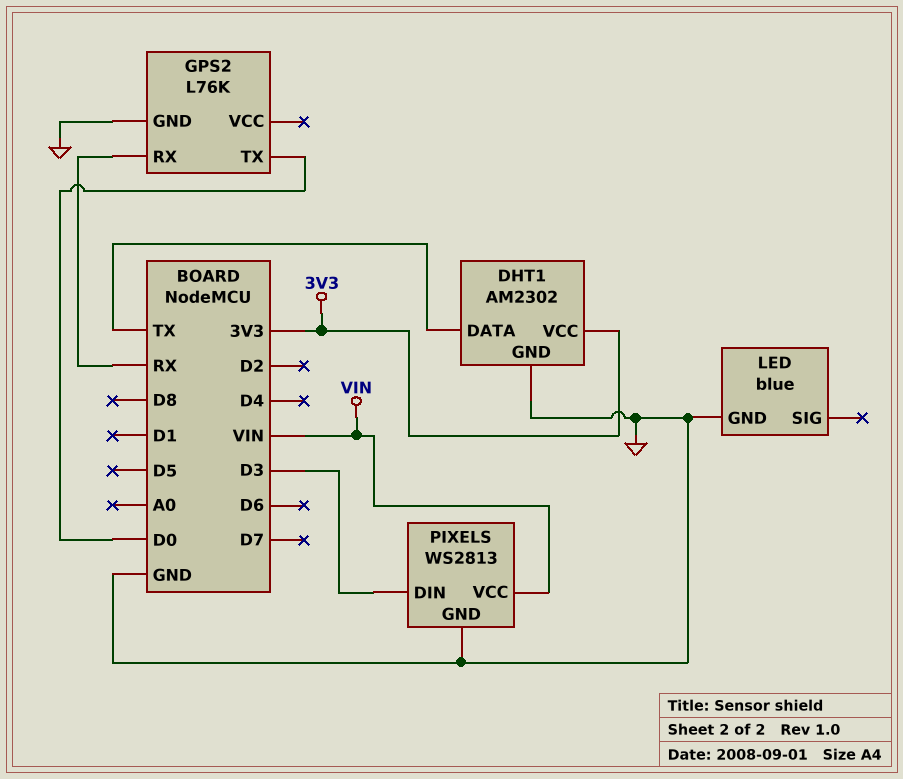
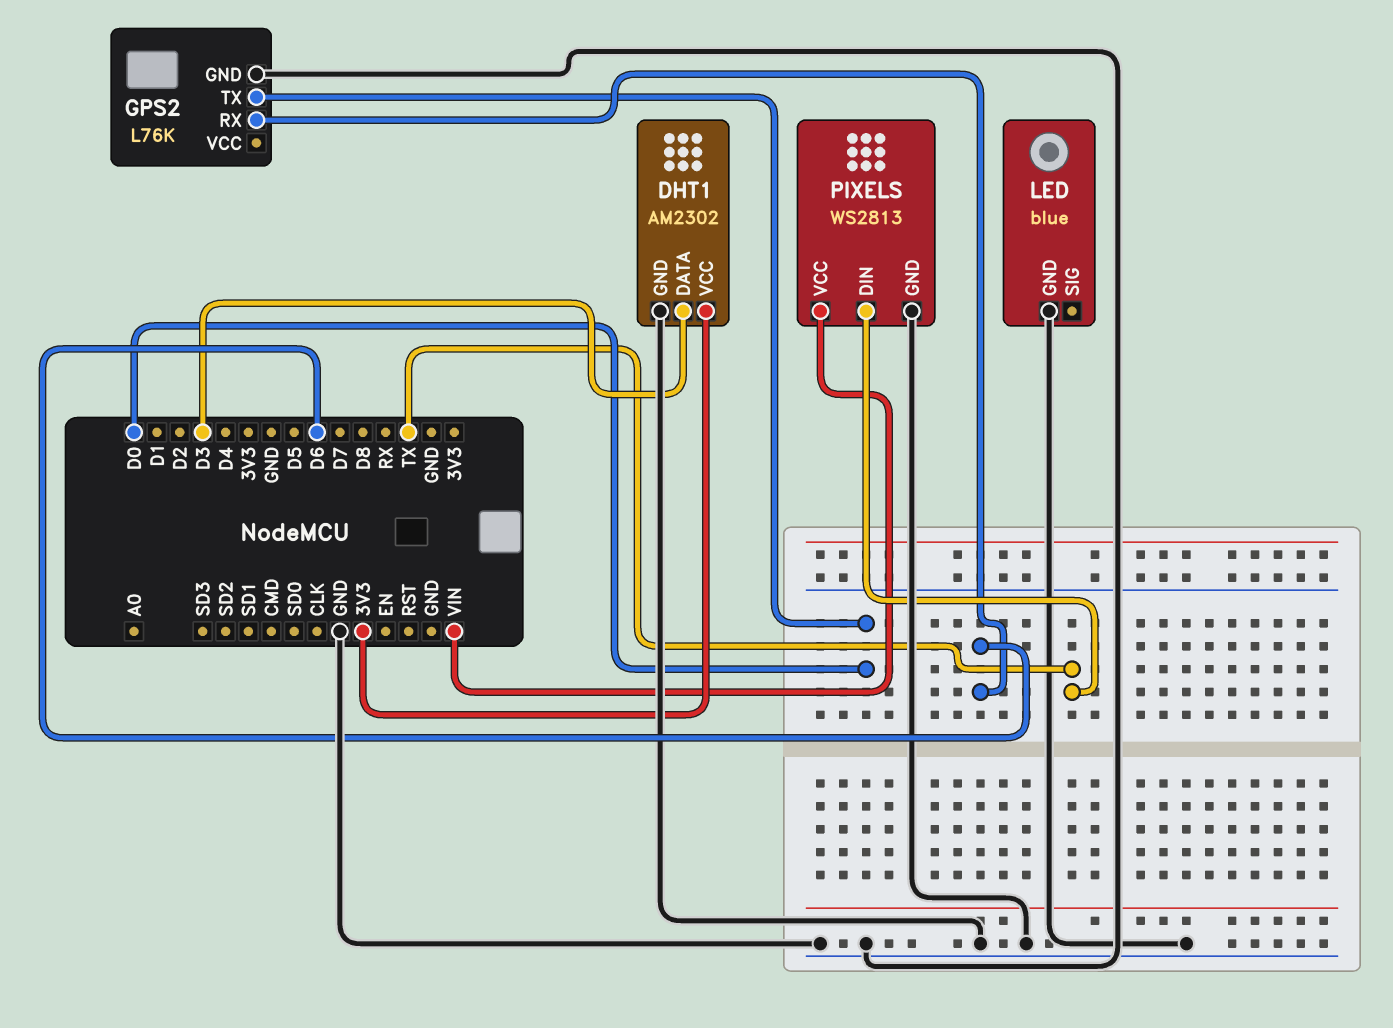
DHT1 pin DATA: TX -> D3
GPS2 pin RX: RX -> D6
PIXELS pin DIN: D3 -> TX

